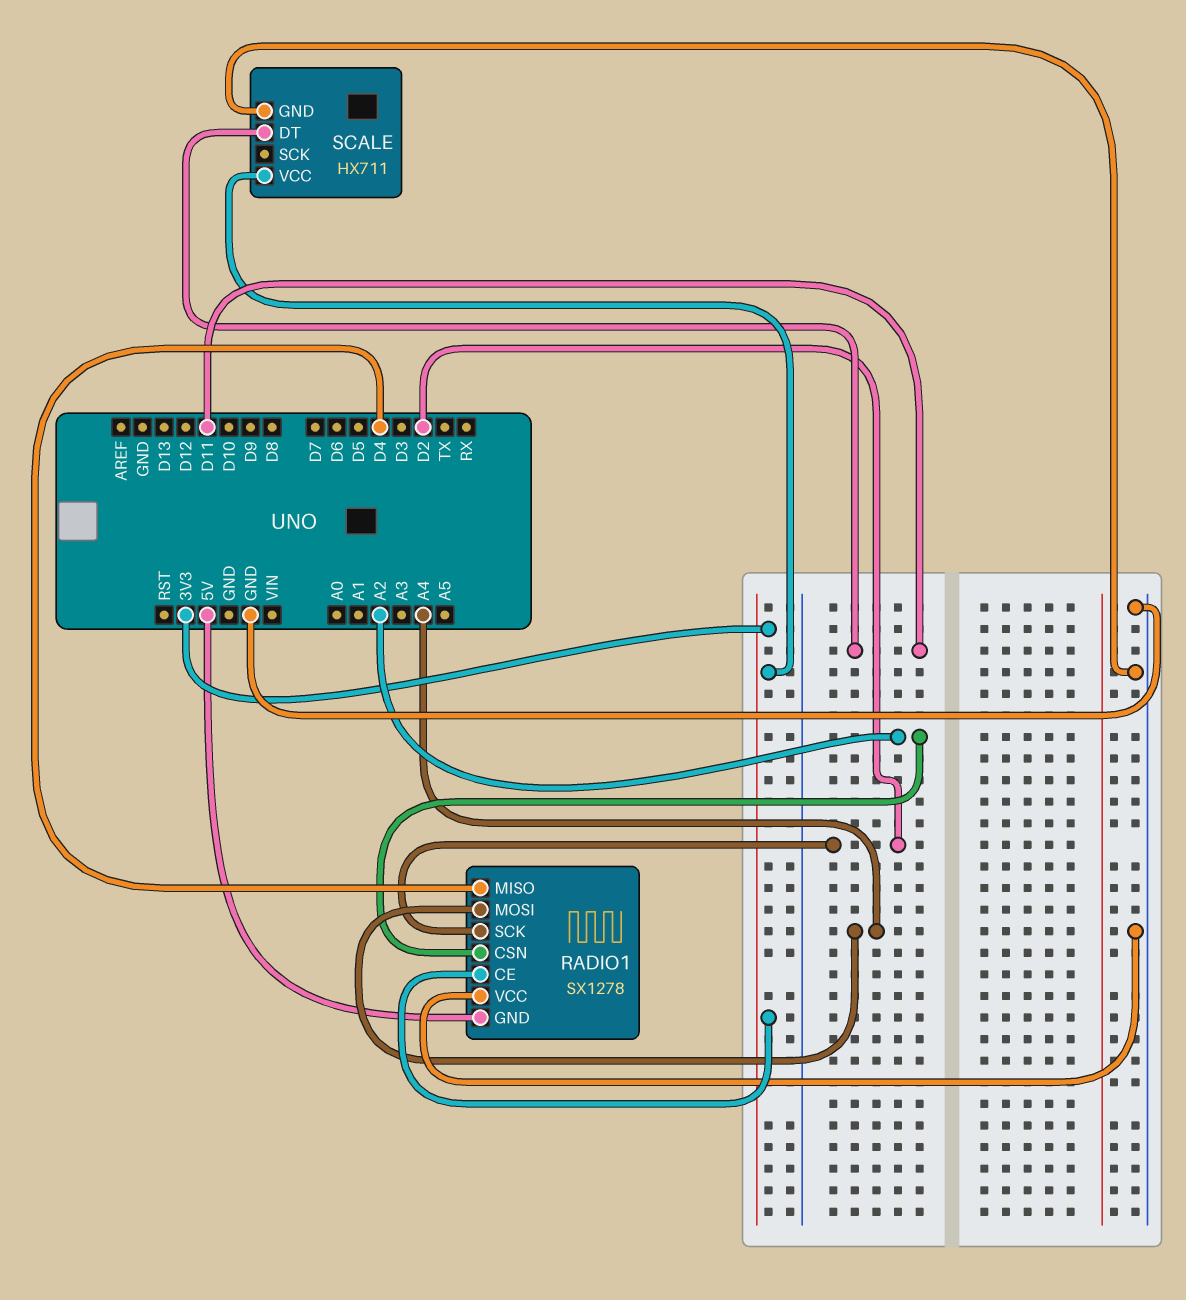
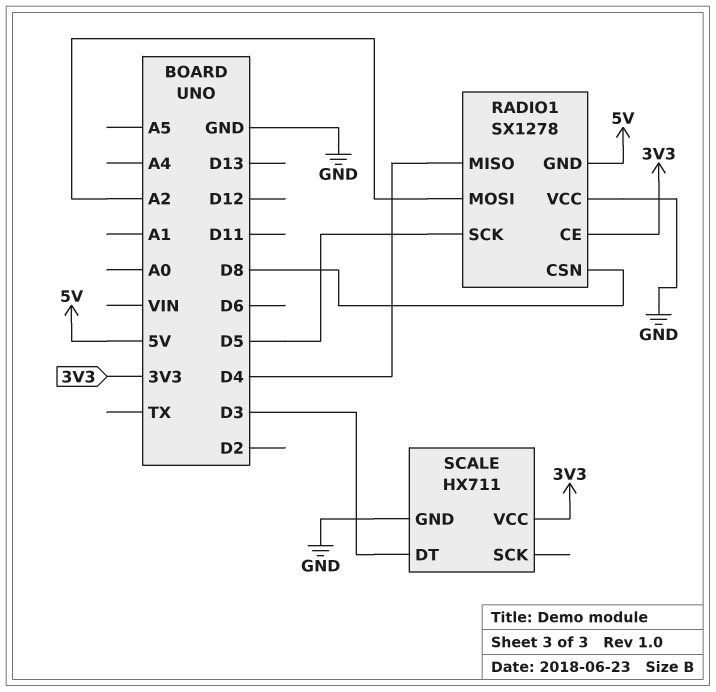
RADIO1 pin CSN: A2 -> D8
RADIO1 pin MOSI: A4 -> A2
RADIO1 pin SCK: D2 -> D5
SCALE pin DT: D11 -> D3

